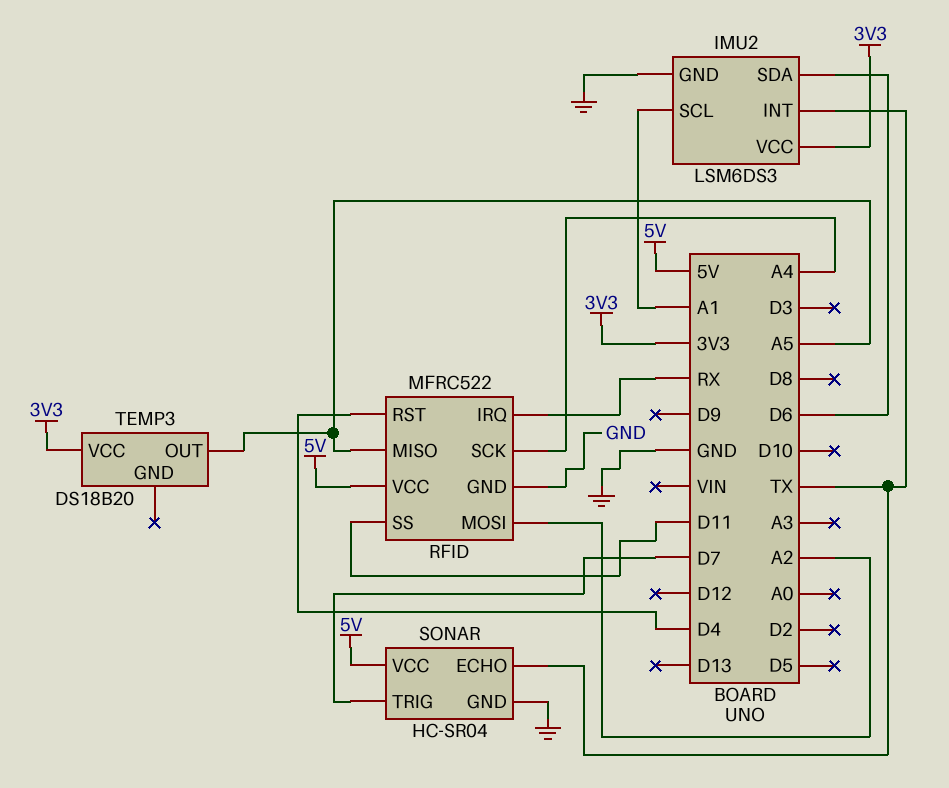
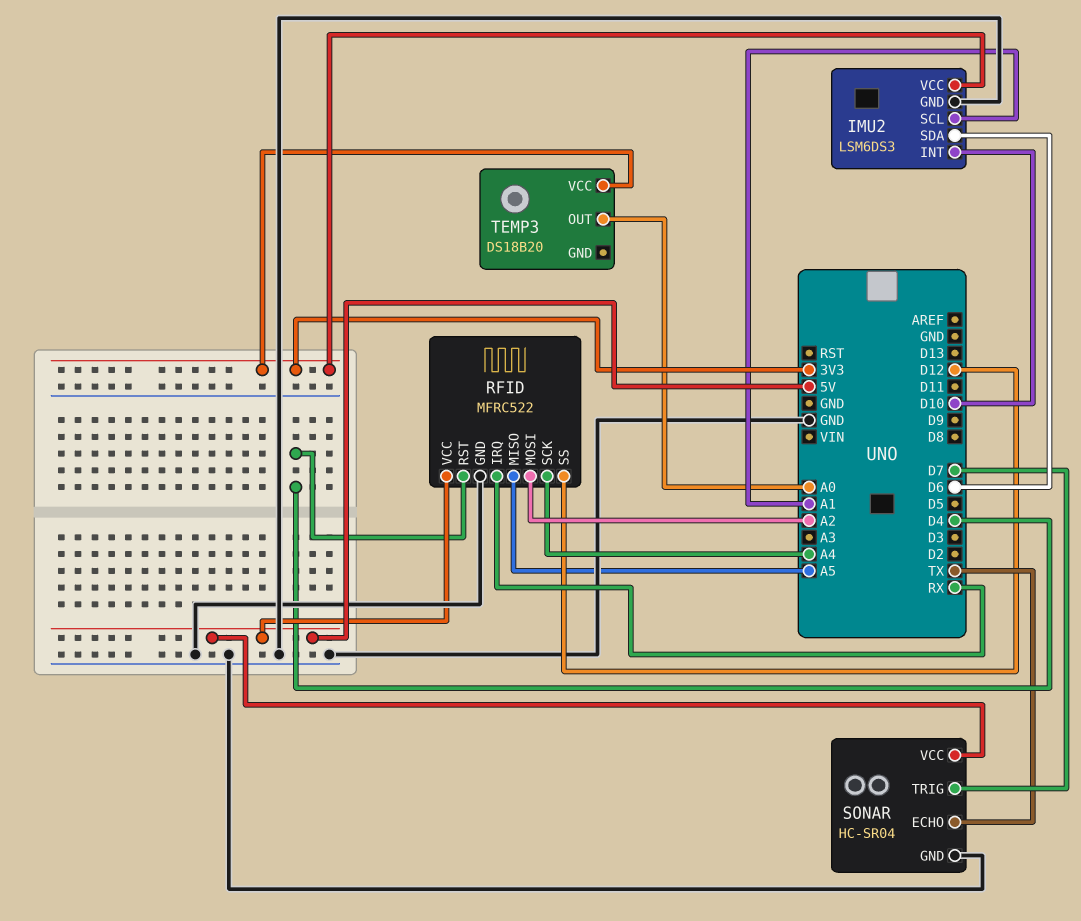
IMU2 pin INT: TX -> D10
RFID pin SS: D11 -> D12
TEMP3 pin OUT: A5 -> A0

